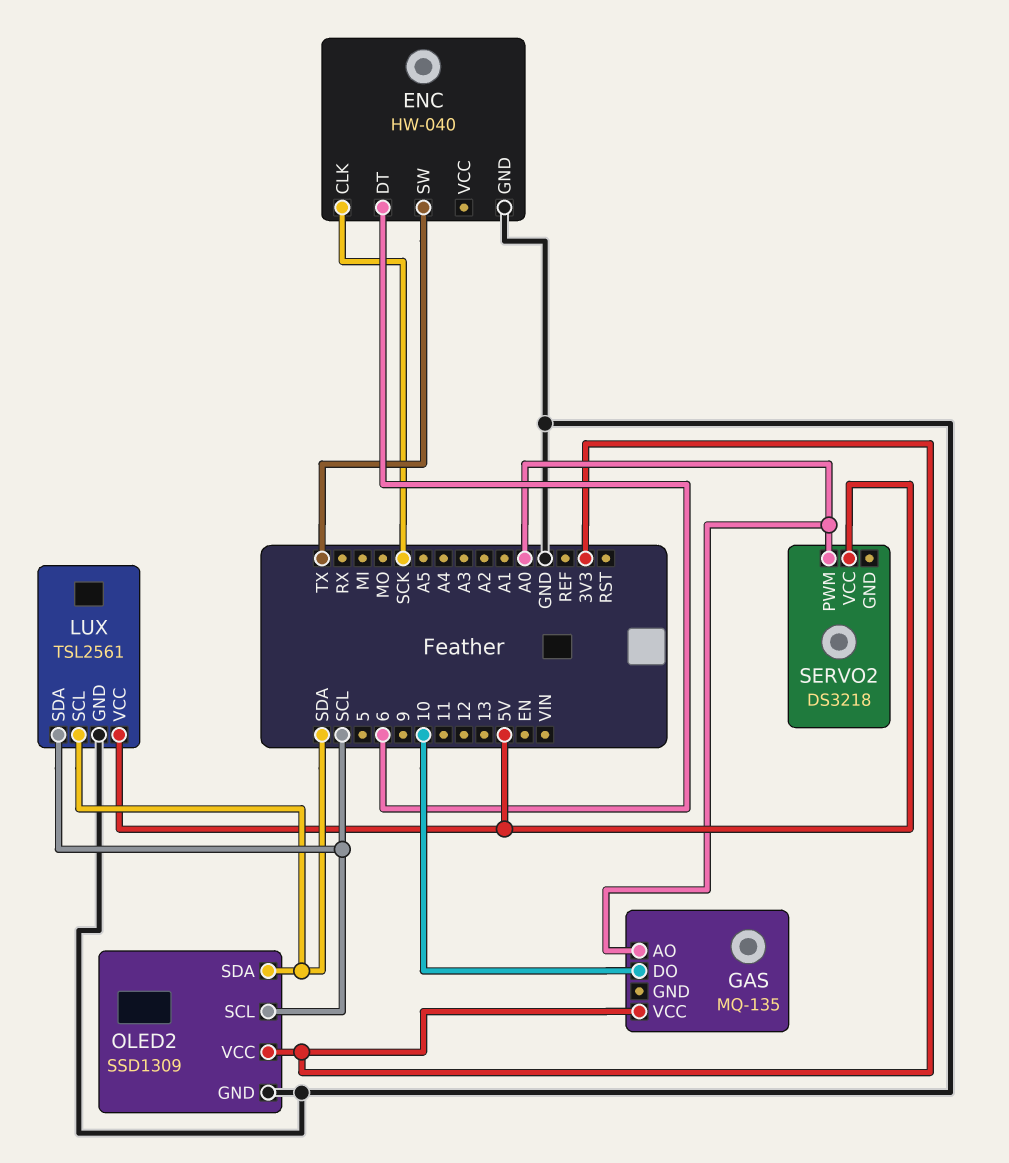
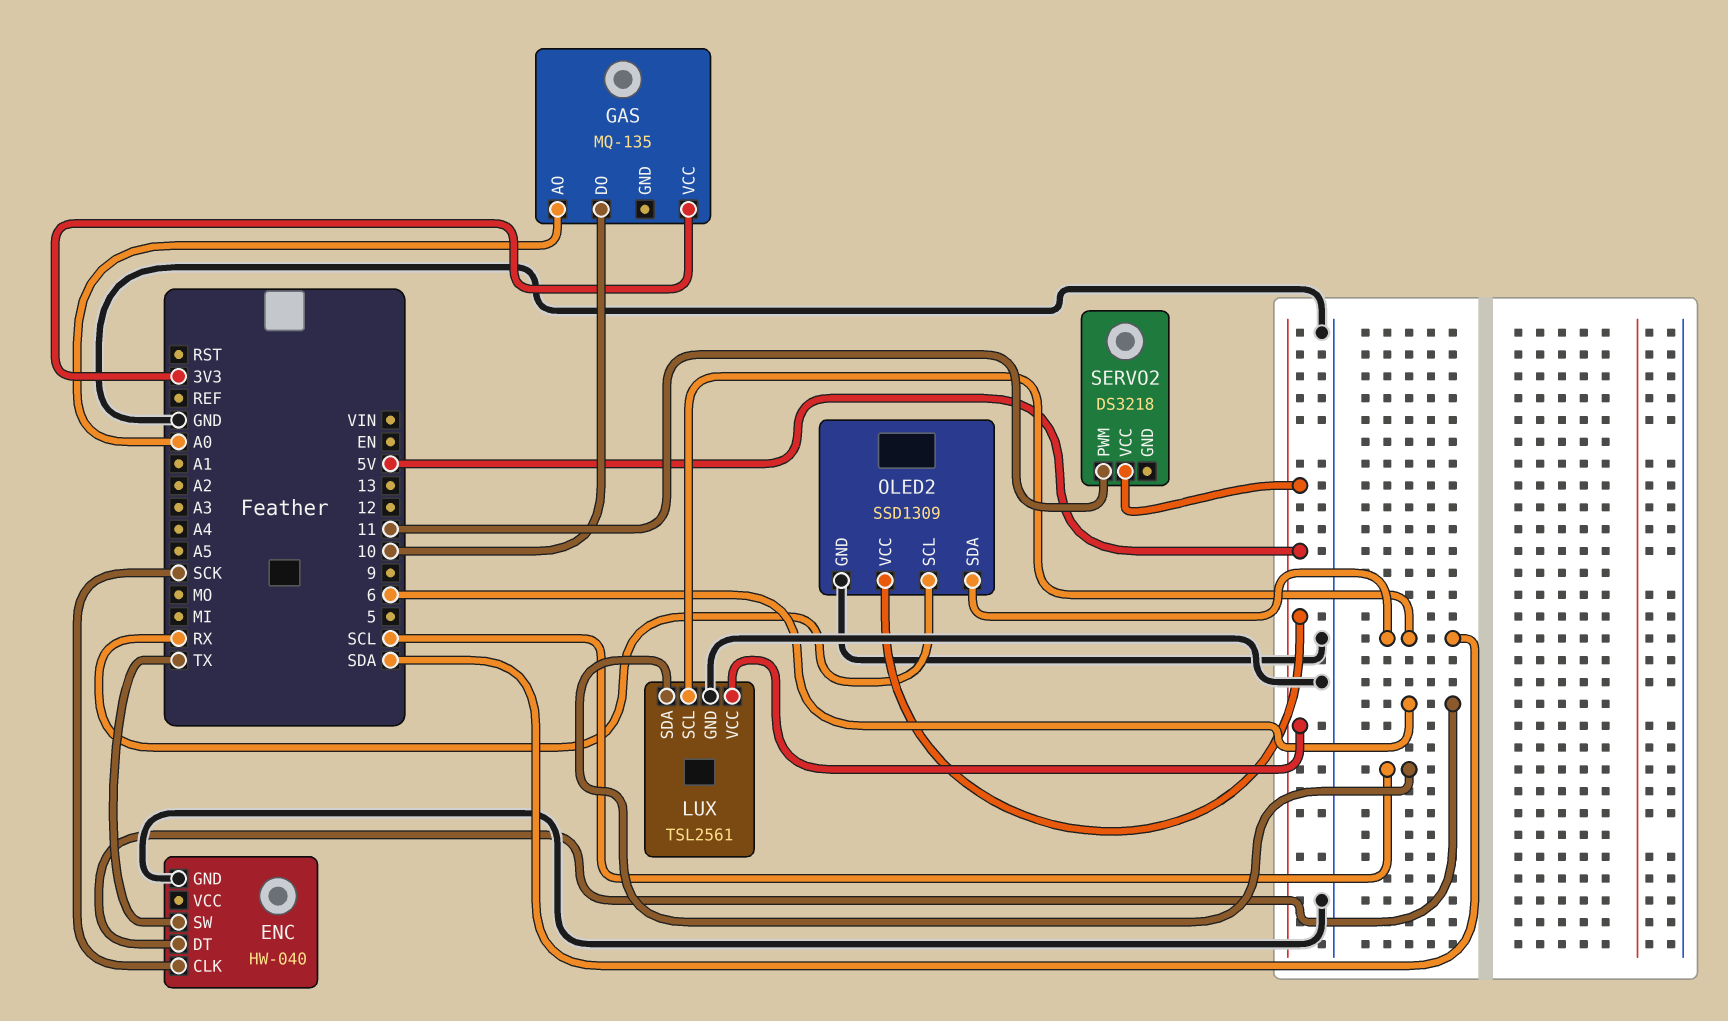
OLED2 pin SCL: SCL -> RX
OLED2 pin VCC: 3V3 -> 5V
SERVO2 pin PWM: A0 -> 11

